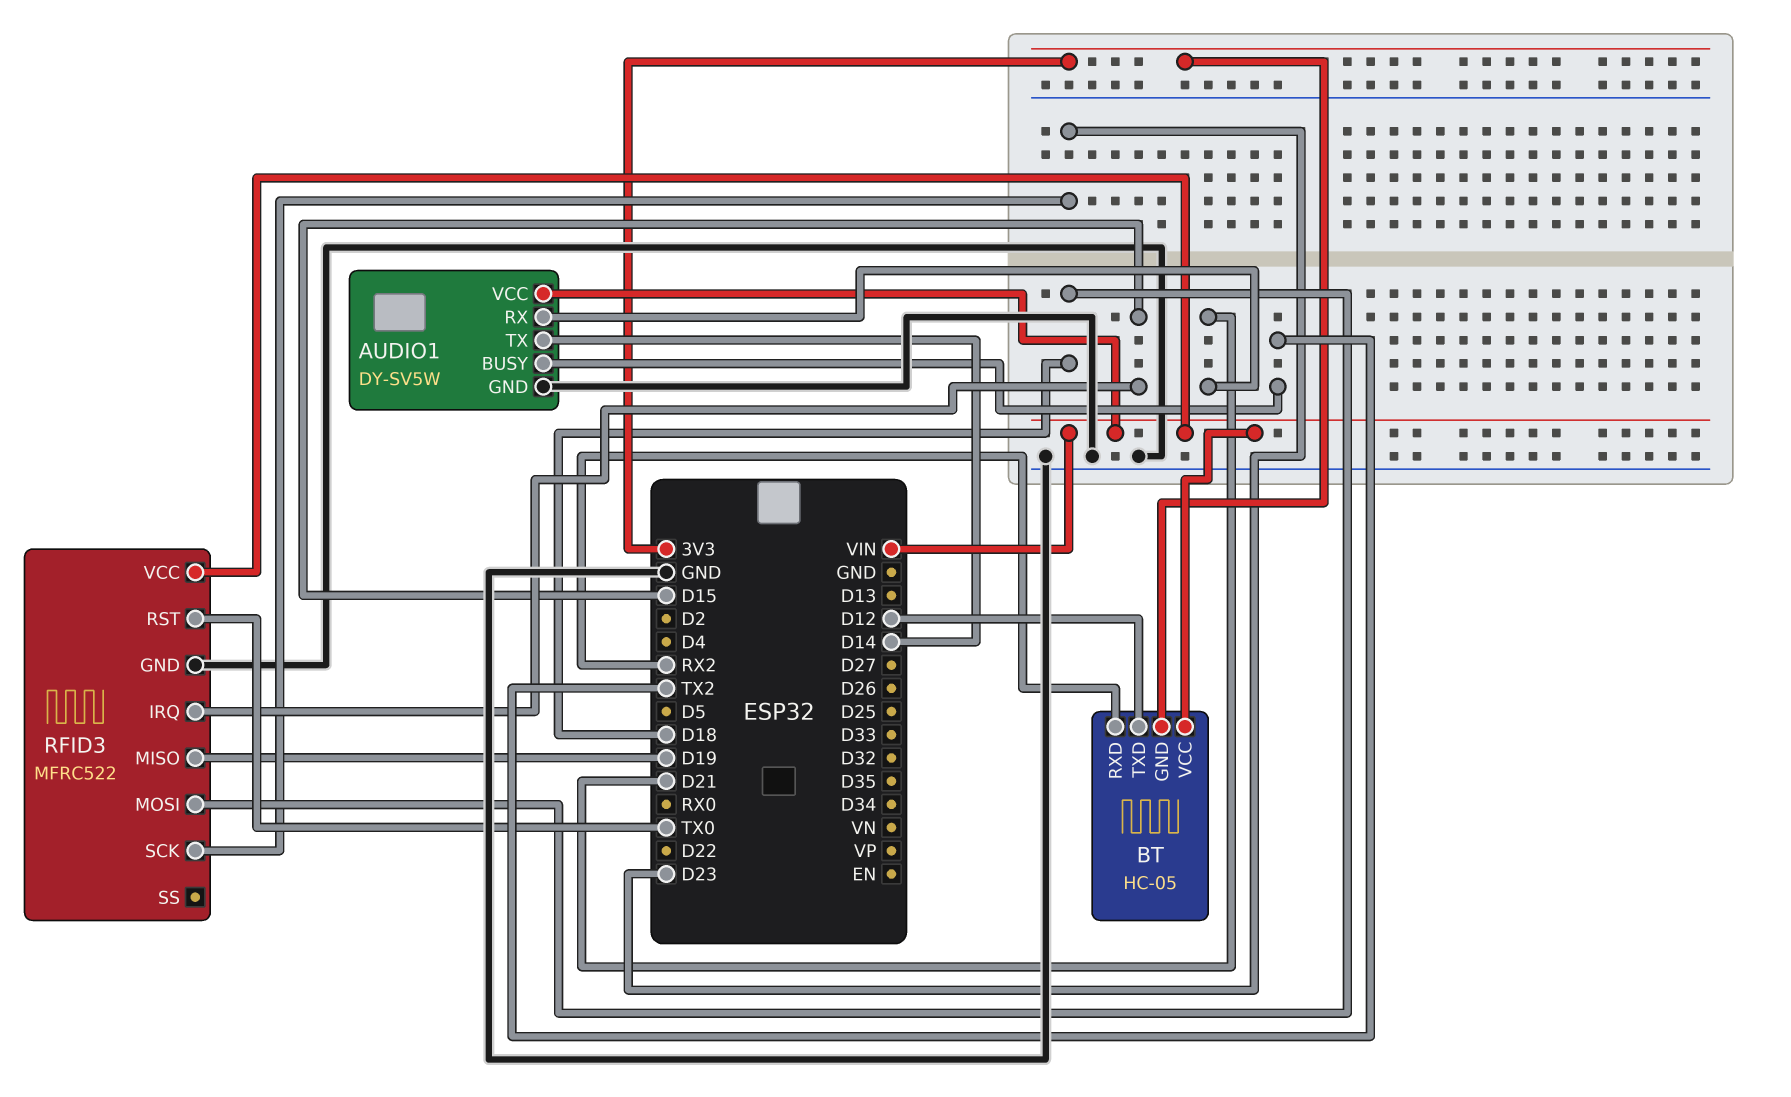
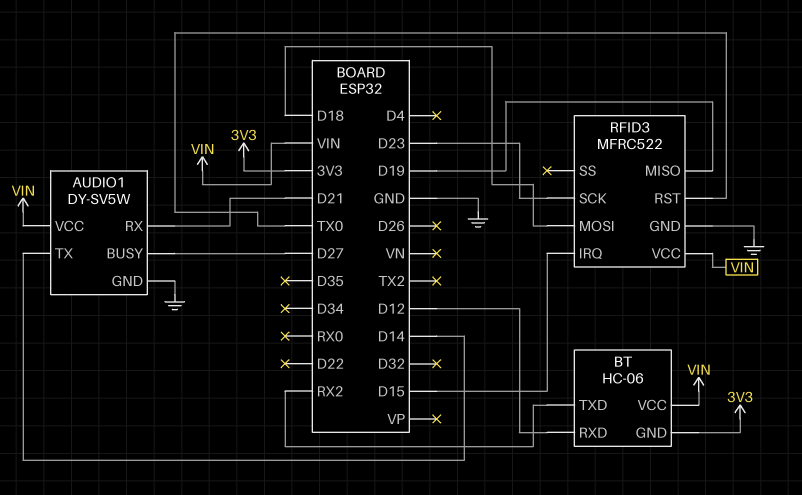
AUDIO1 pin BUSY: TX2 -> D27
BT: HC-05 -> HC-06
BT pin RXD: RX2 -> D12
BT pin TXD: D12 -> RX2

